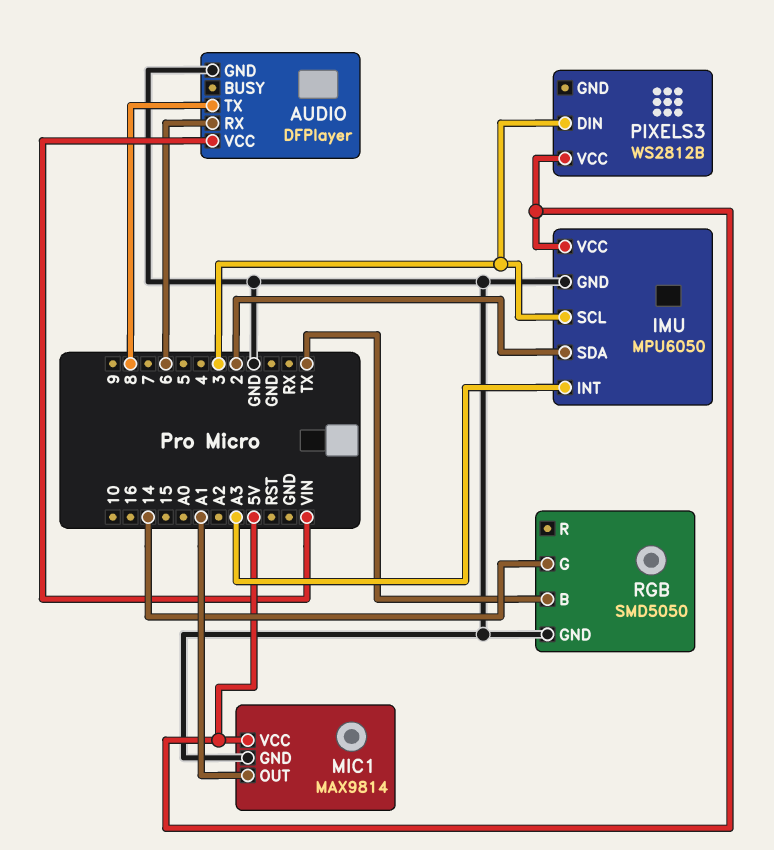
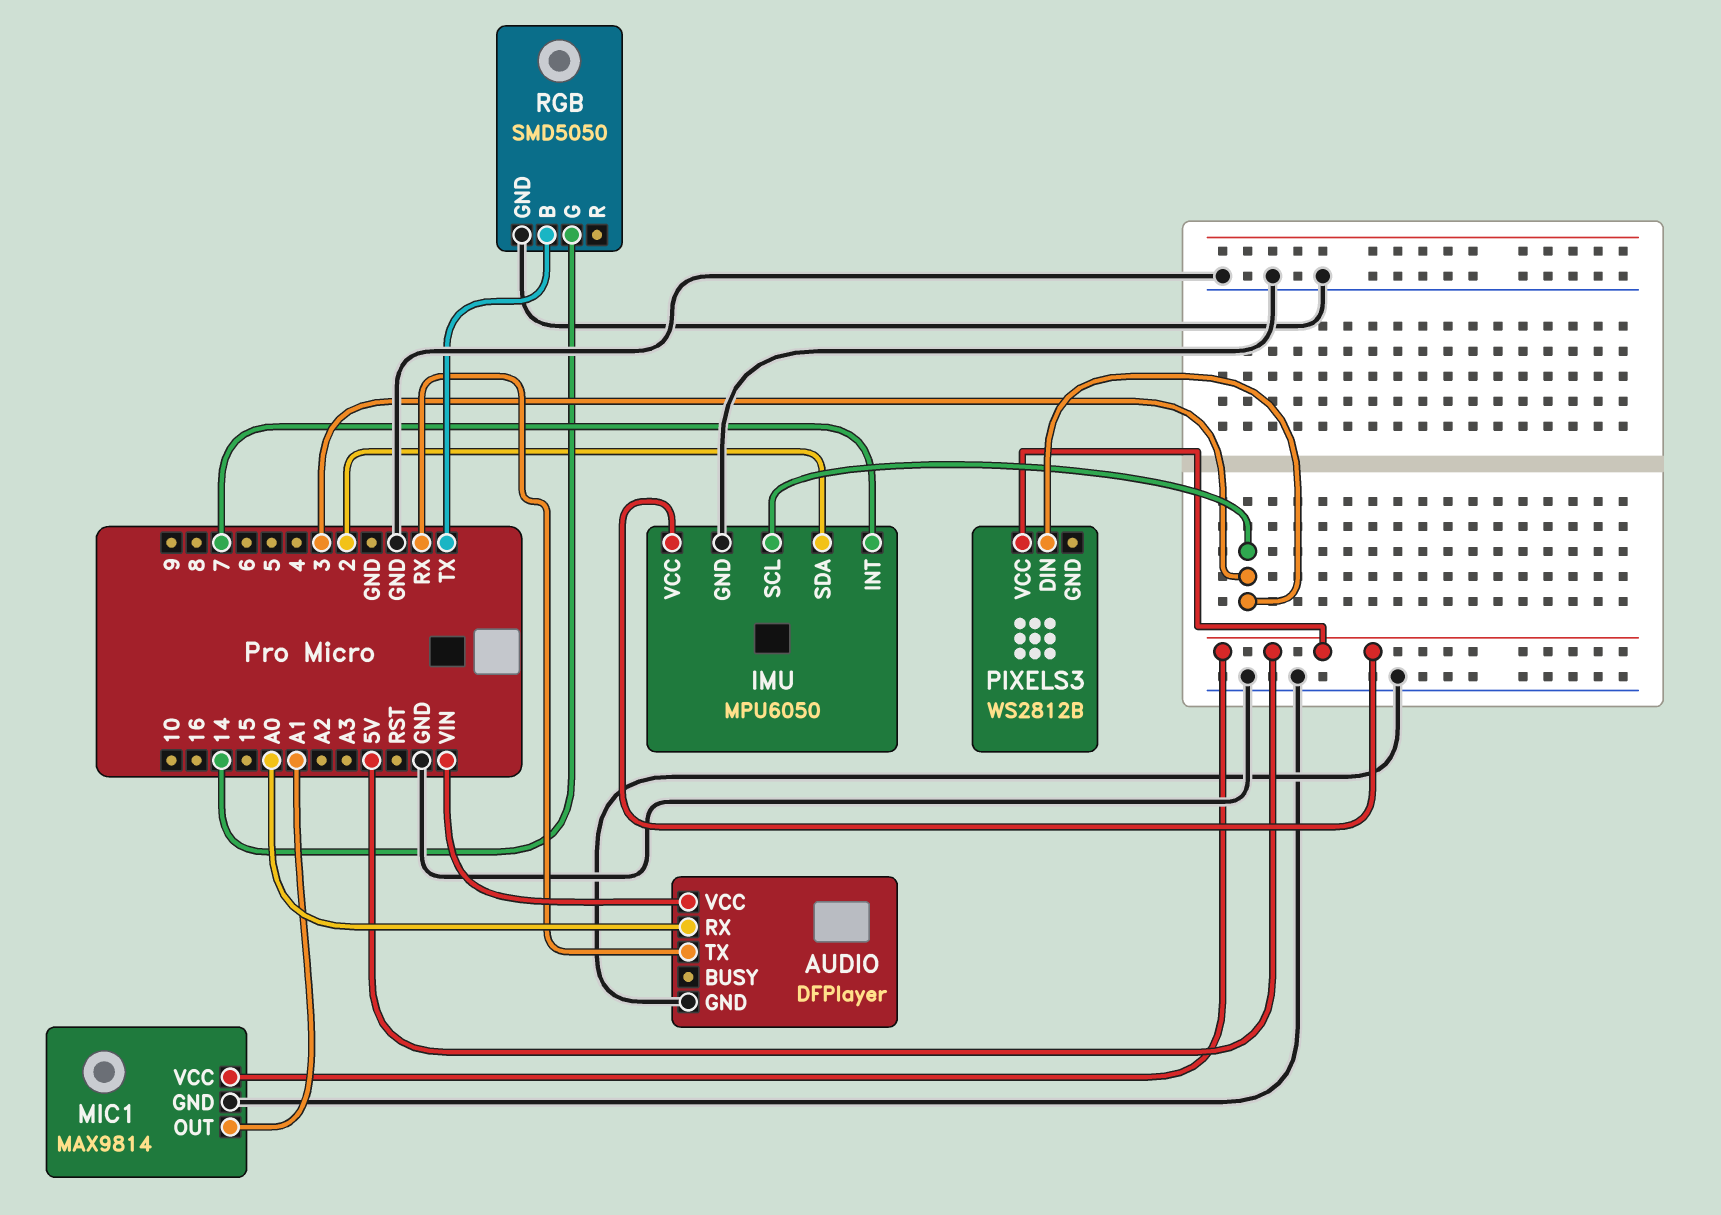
AUDIO pin RX: 6 -> A0
AUDIO pin TX: 8 -> RX
IMU pin INT: A3 -> 7

